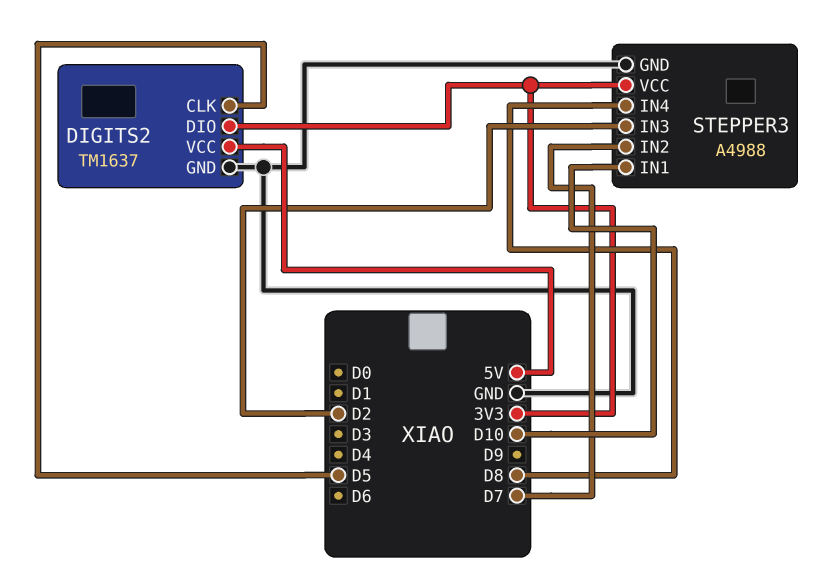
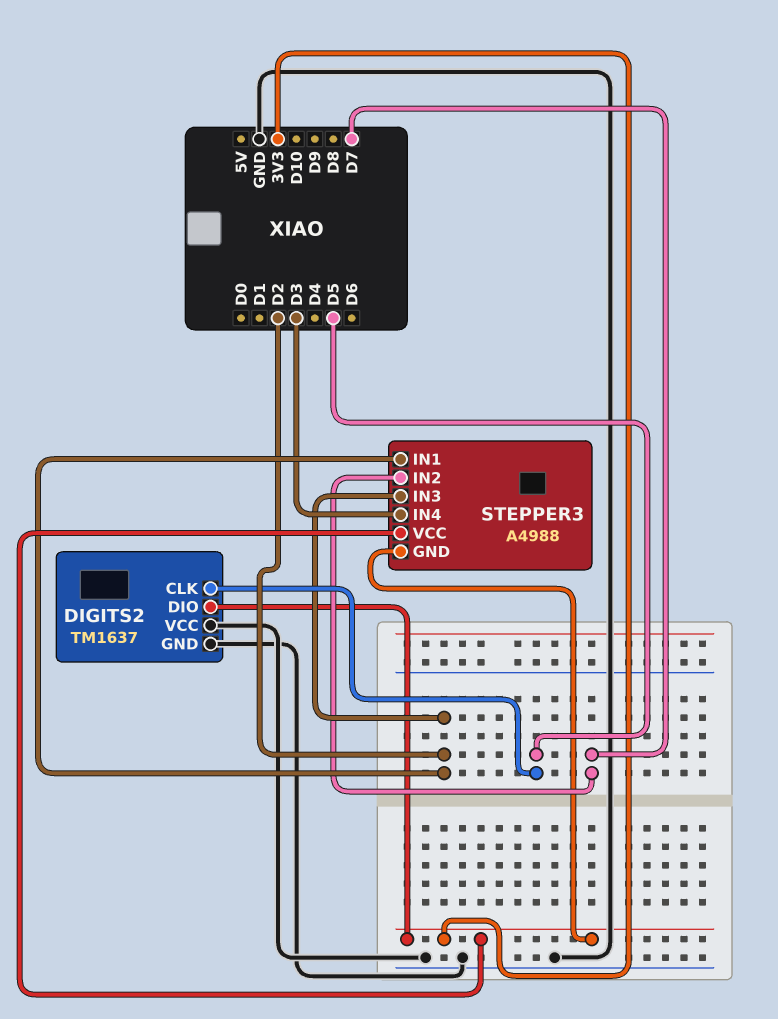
DIGITS2 pin VCC: 5V -> GND
STEPPER3 pin GND: GND -> 3V3
STEPPER3 pin IN1: D10 -> D2
STEPPER3 pin IN4: D8 -> D3

